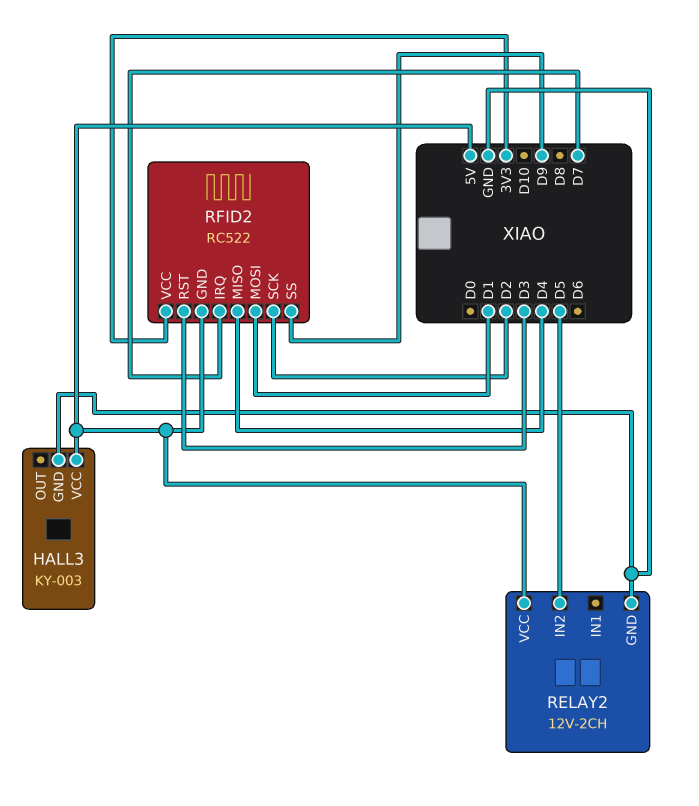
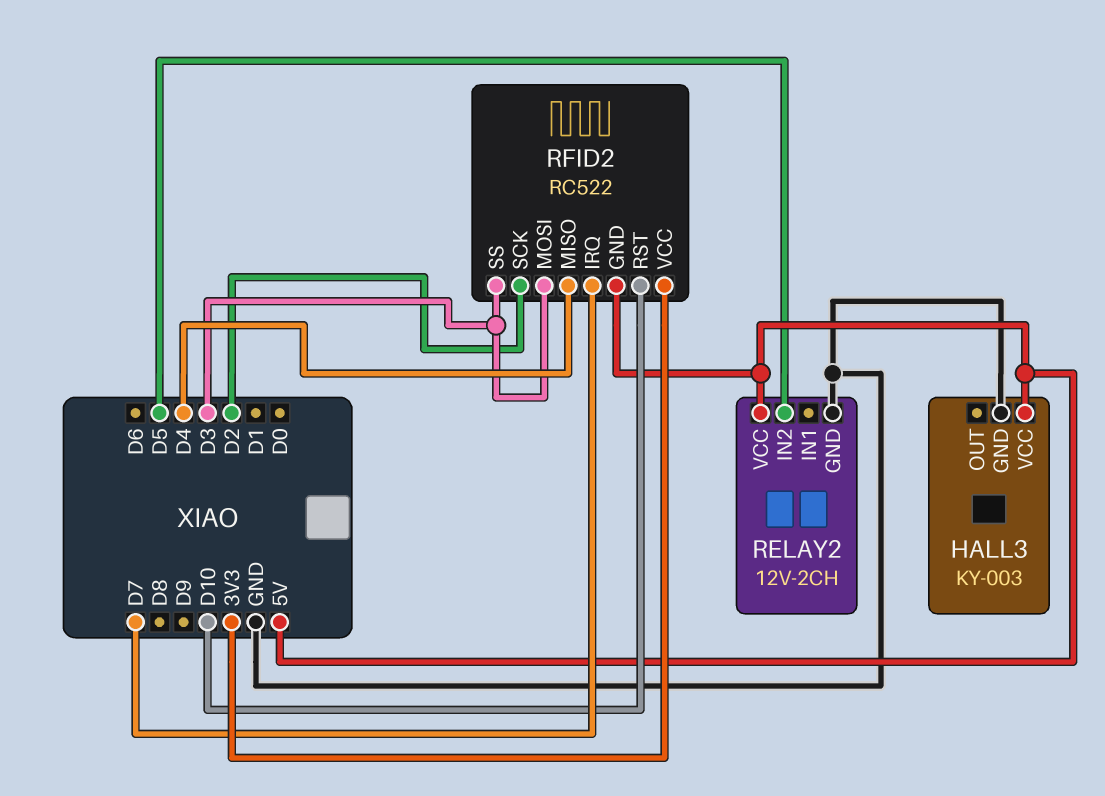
RFID2 pin MOSI: D1 -> D3
RFID2 pin RST: D3 -> D10
RFID2 pin SS: D9 -> D3

